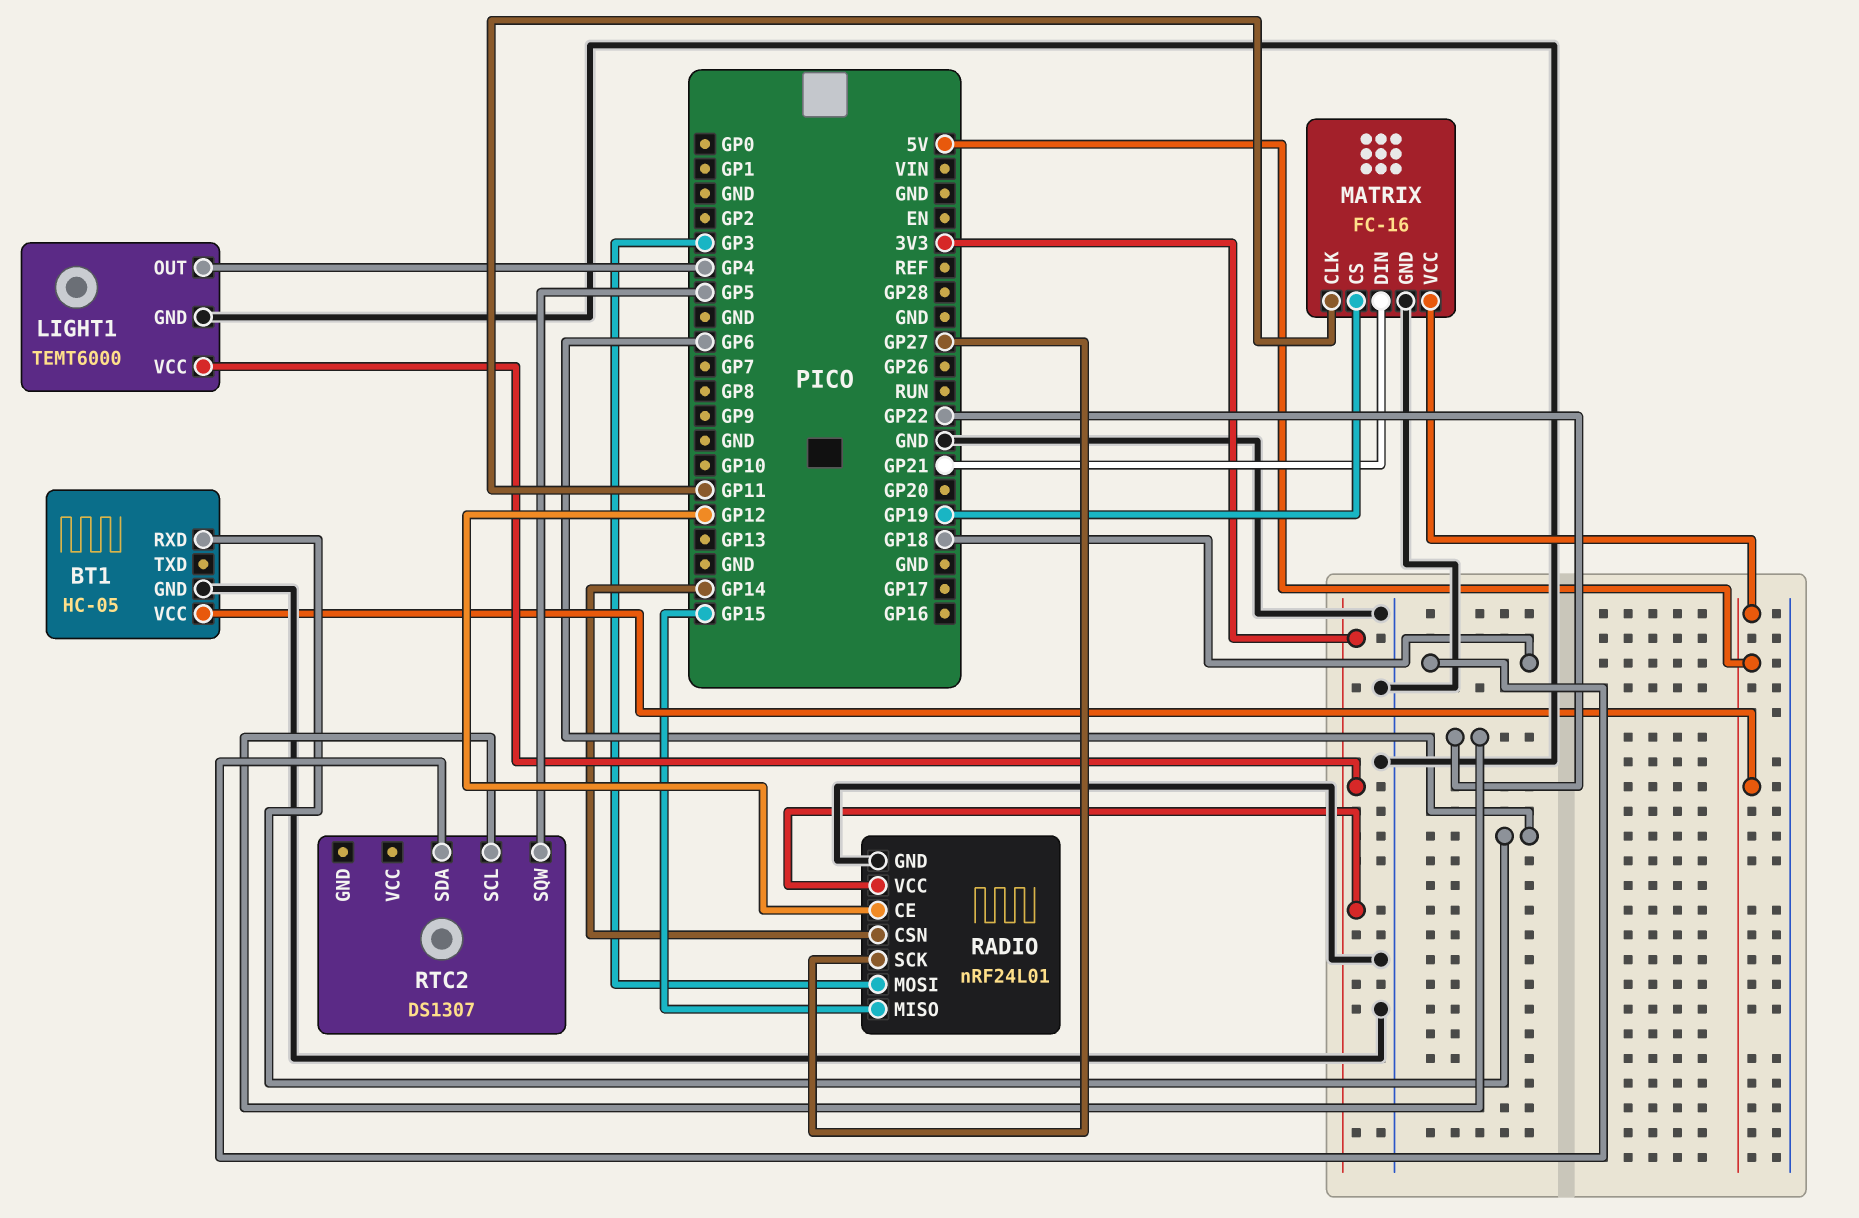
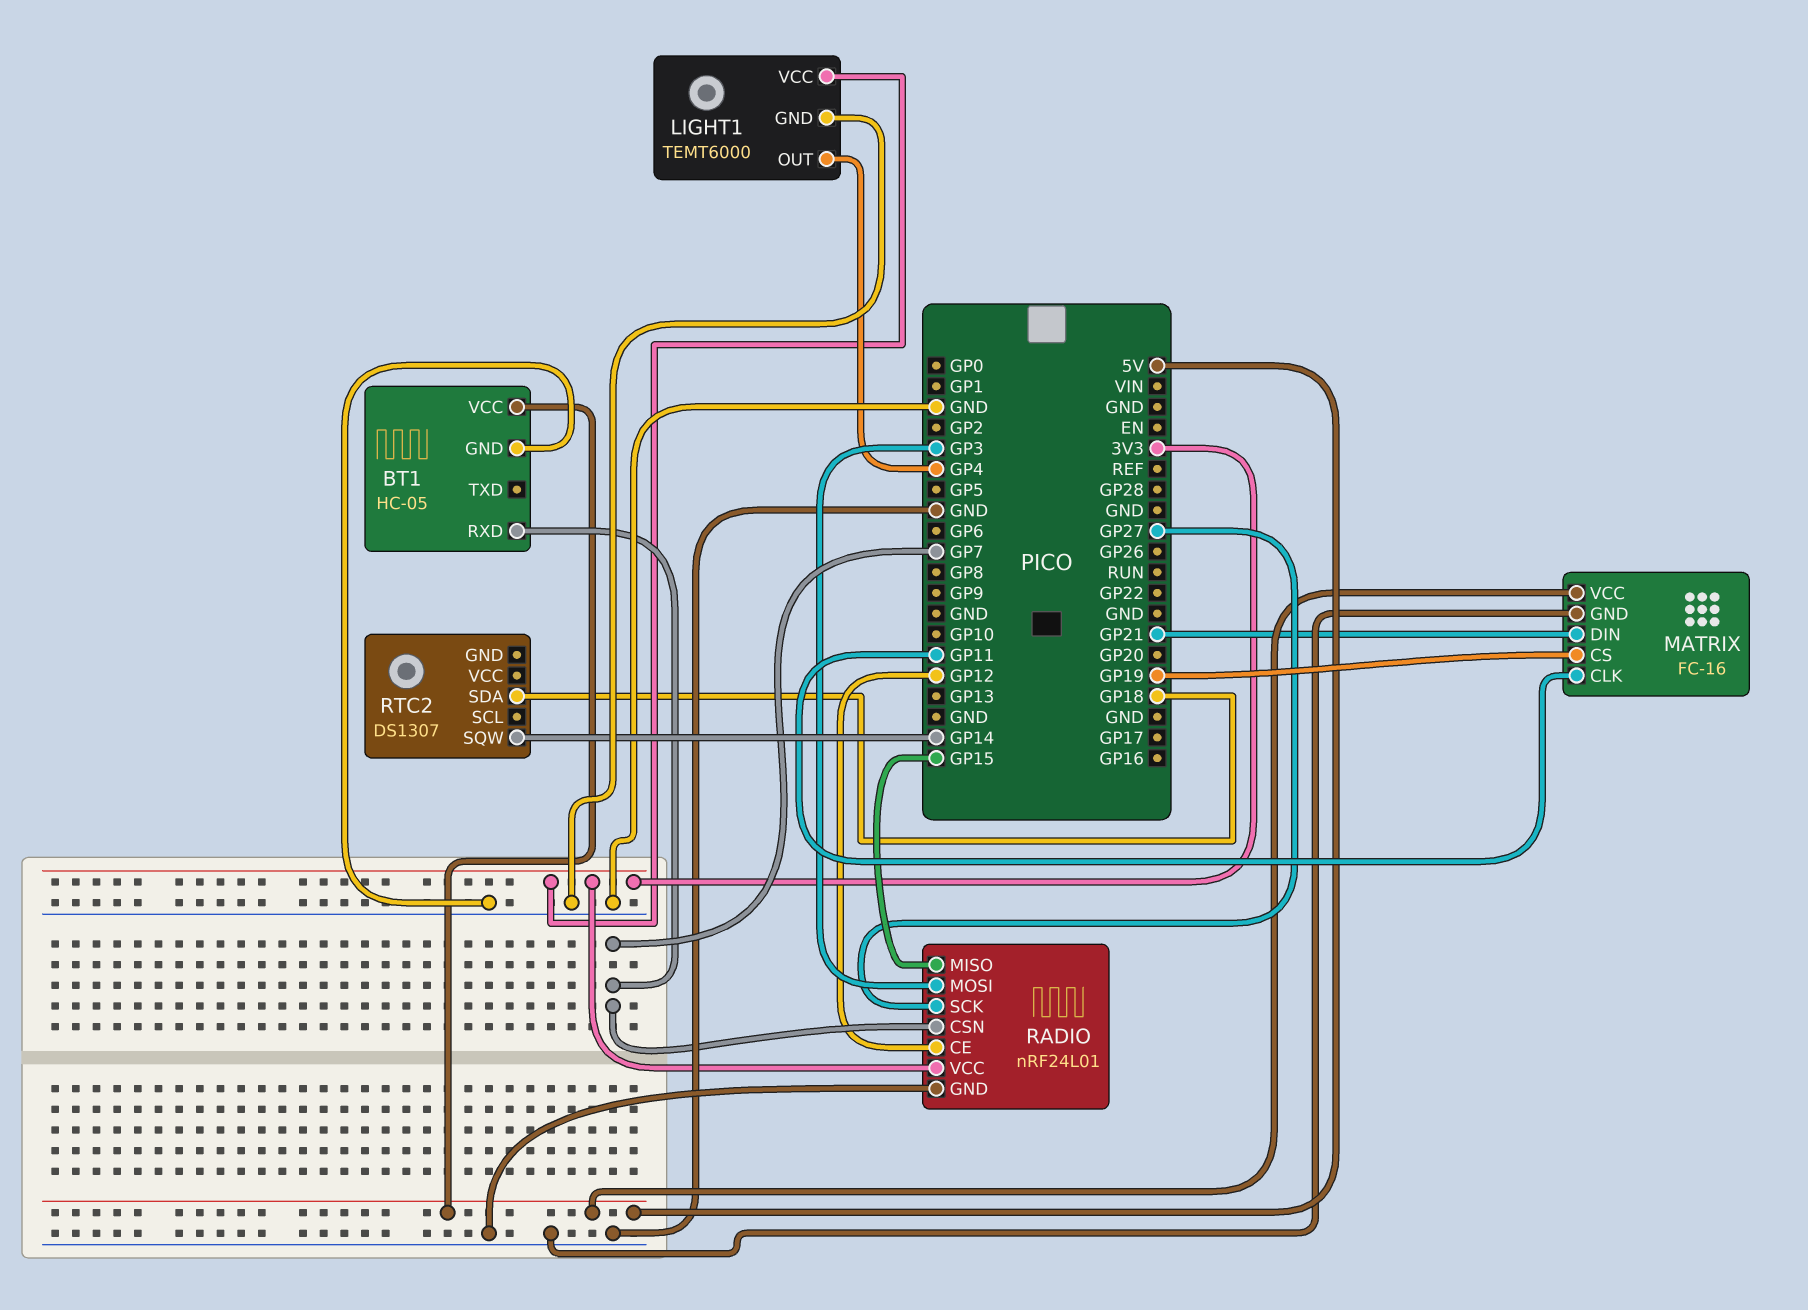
BT1 pin RXD: GP6 -> GP7
RADIO pin CSN: GP14 -> GP7
RTC2 pin SCL: GP22 -> none
RTC2 pin SQW: GP5 -> GP14

